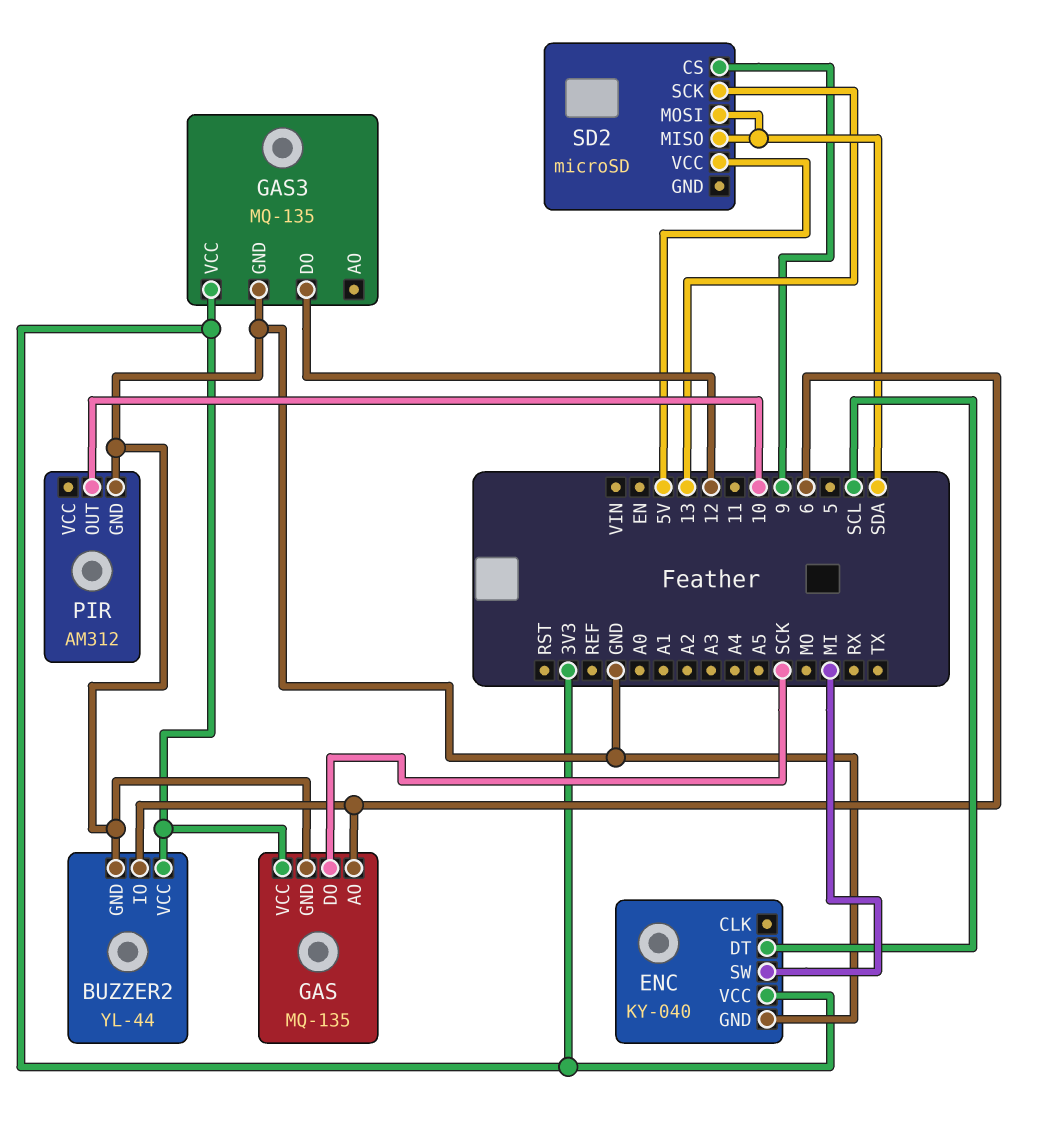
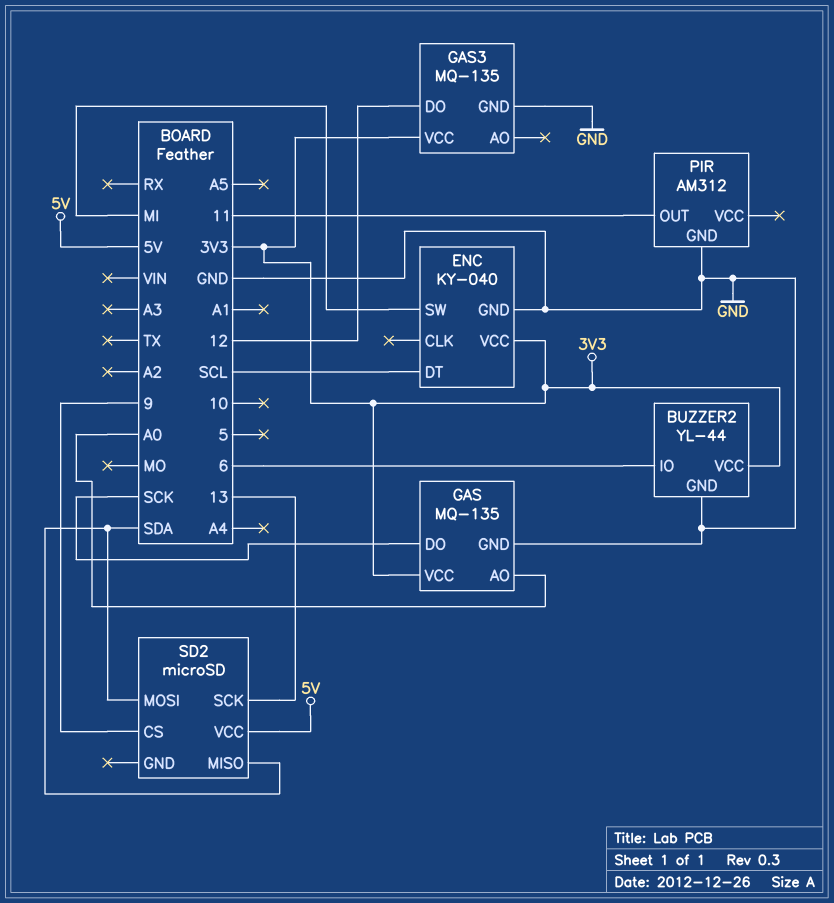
GAS pin AO: 6 -> A0
PIR pin OUT: 10 -> 11

